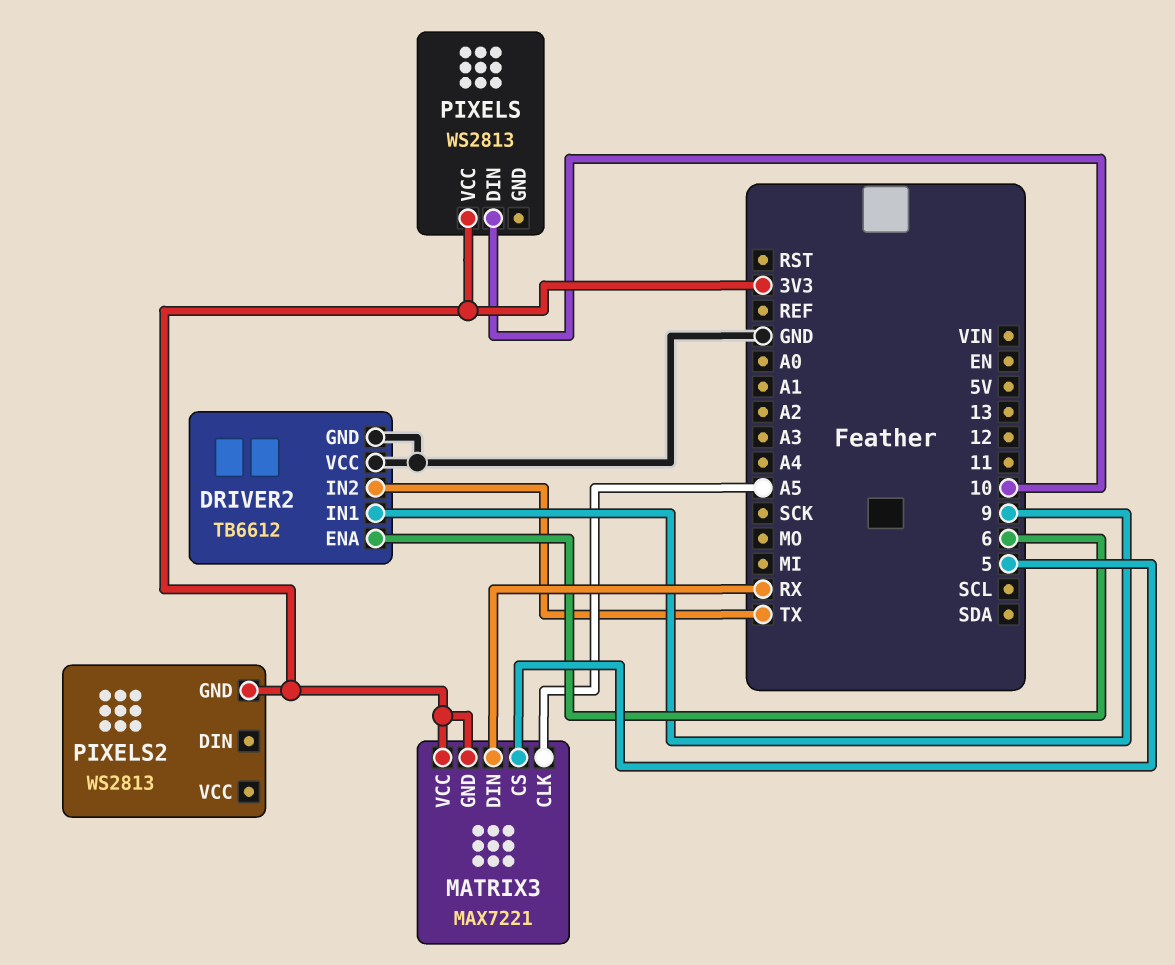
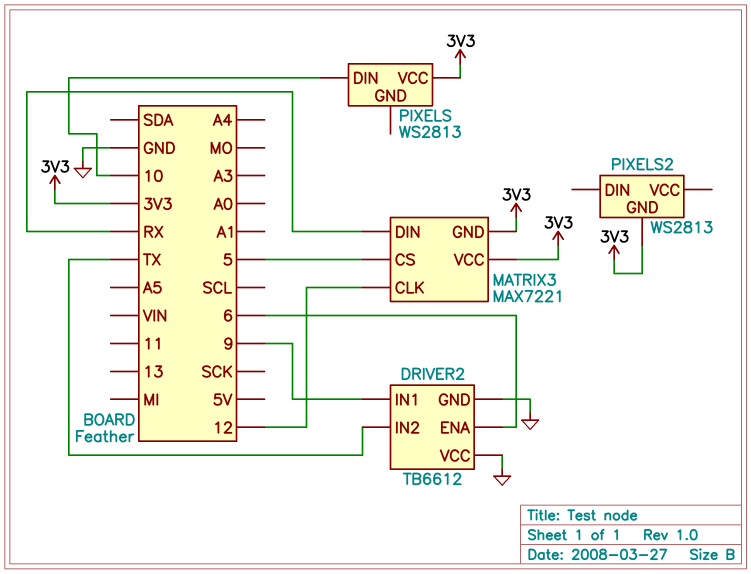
MATRIX3 pin CLK: A5 -> 12

